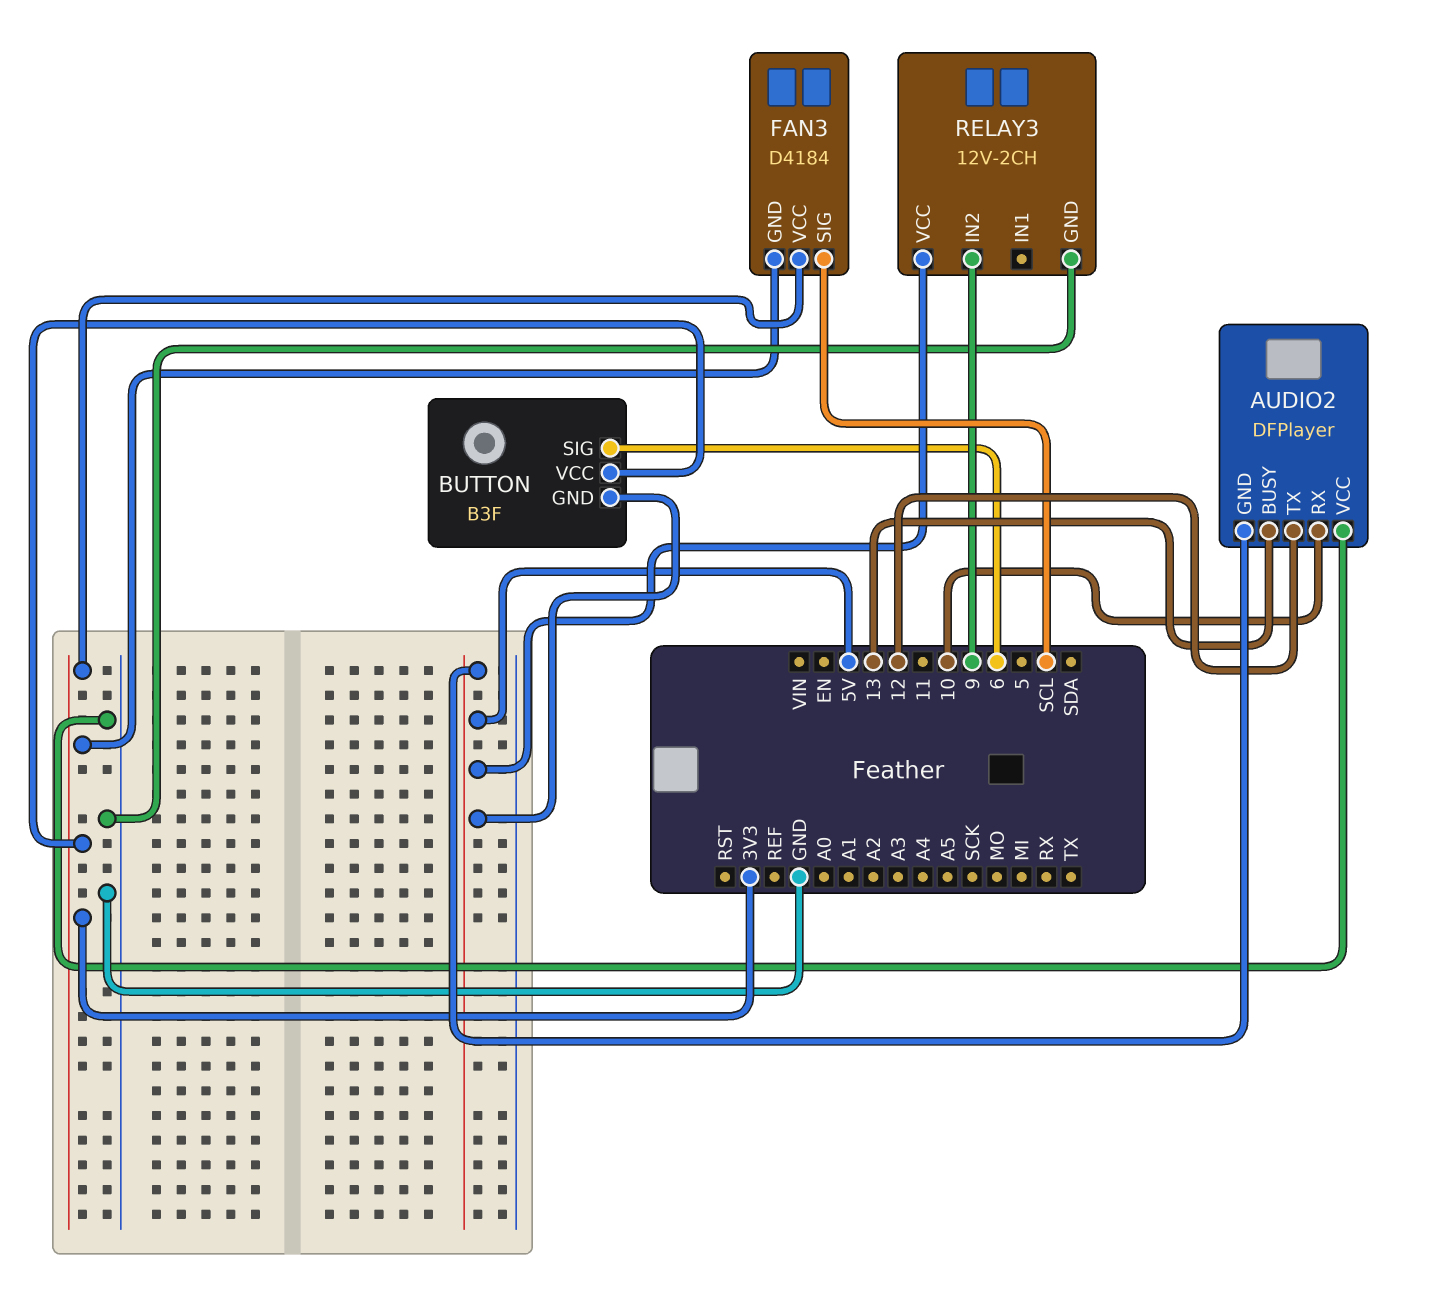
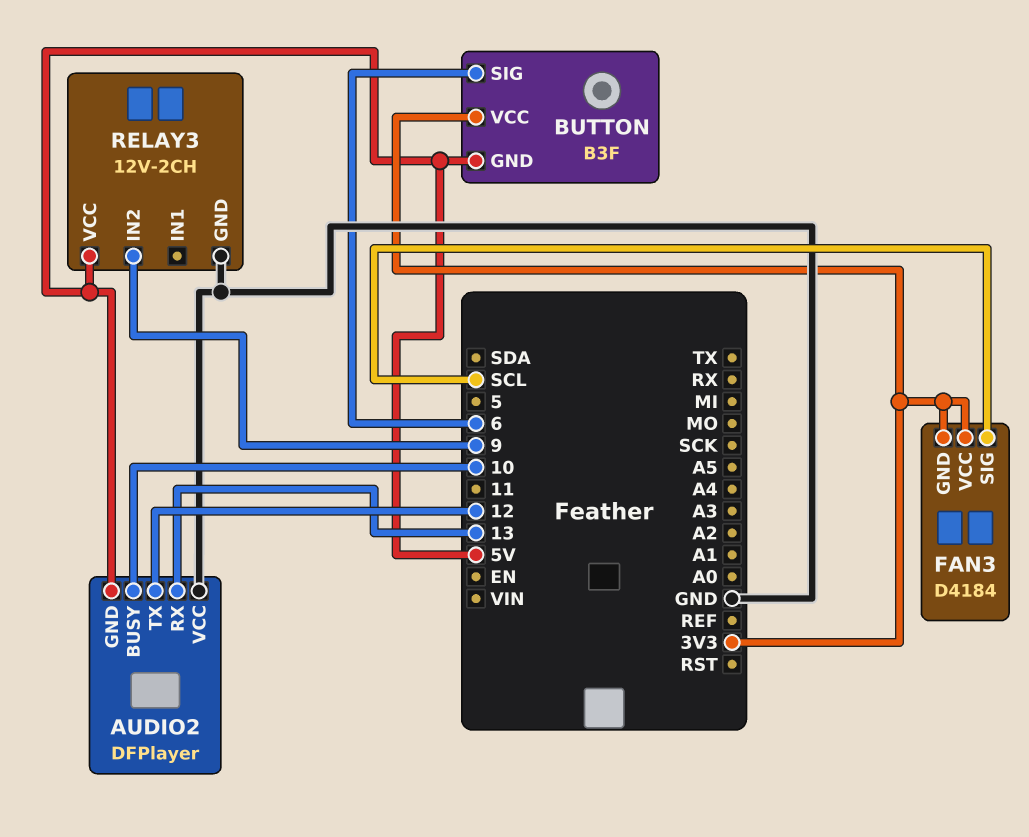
AUDIO2 pin BUSY: 13 -> 10
AUDIO2 pin RX: 10 -> 13

